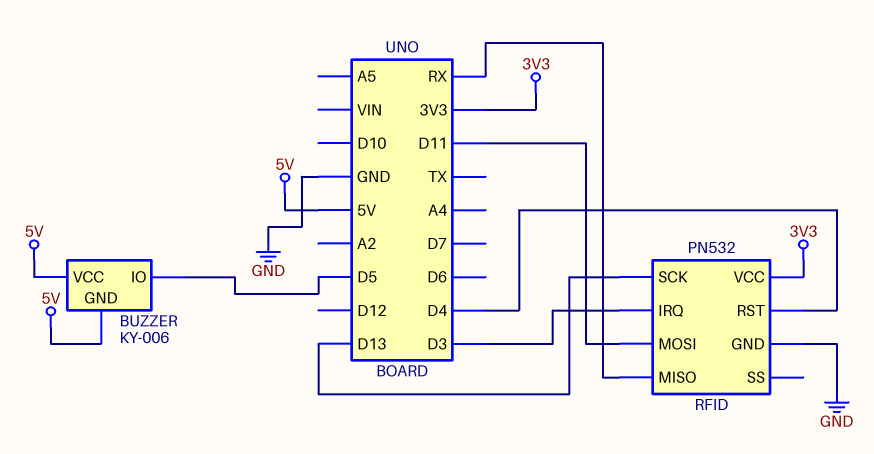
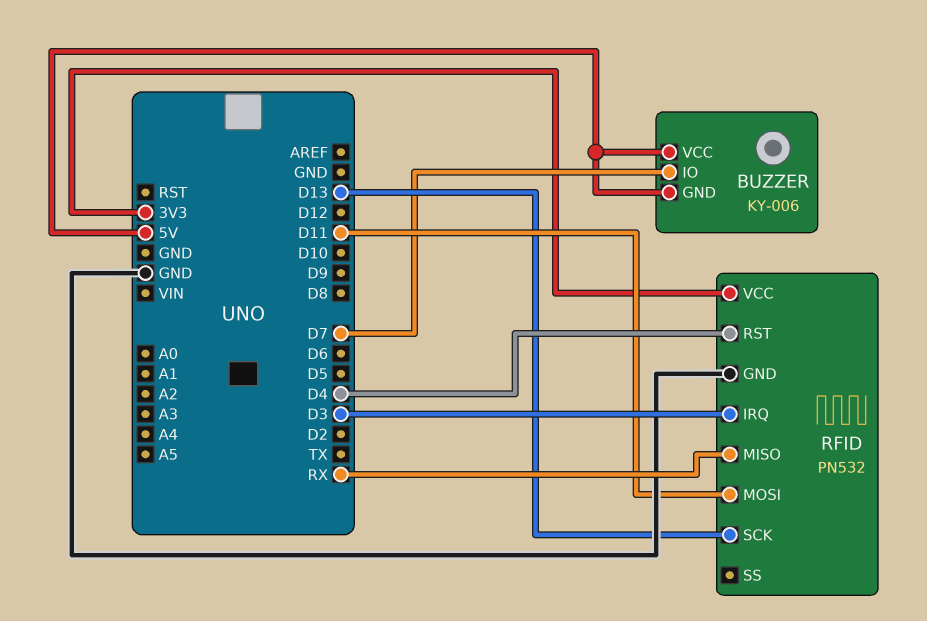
BUZZER pin IO: D5 -> D7

